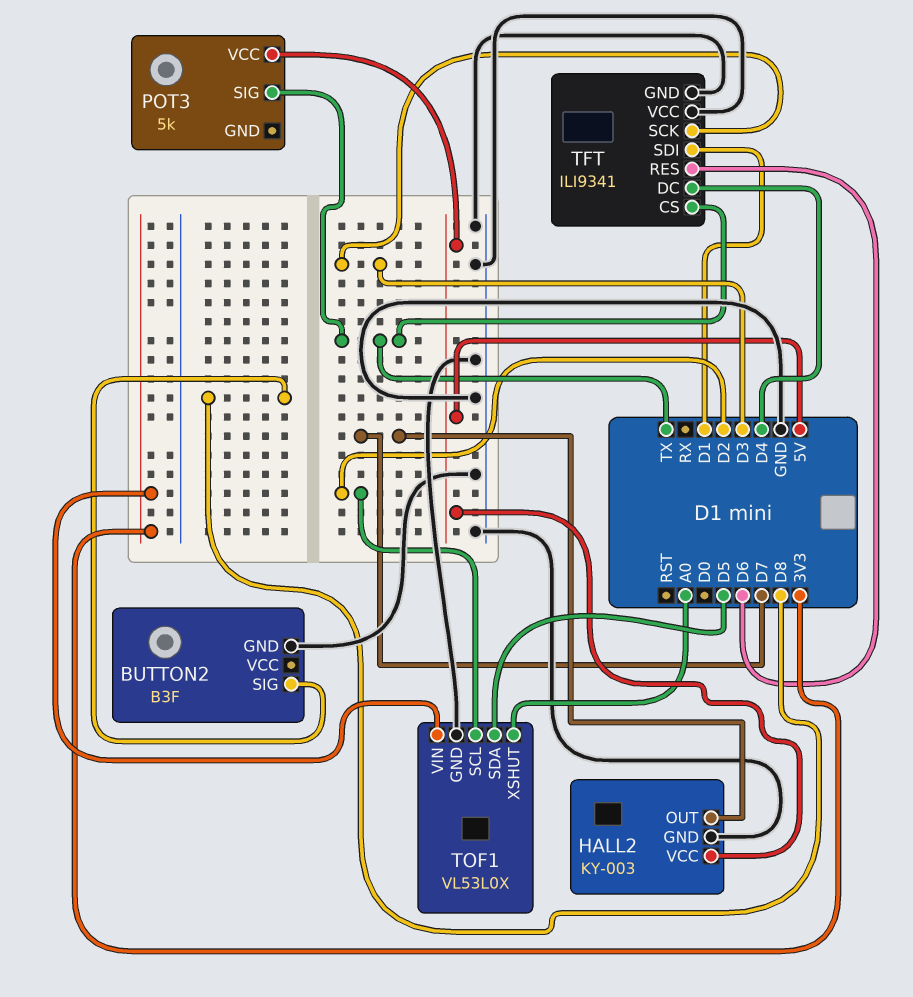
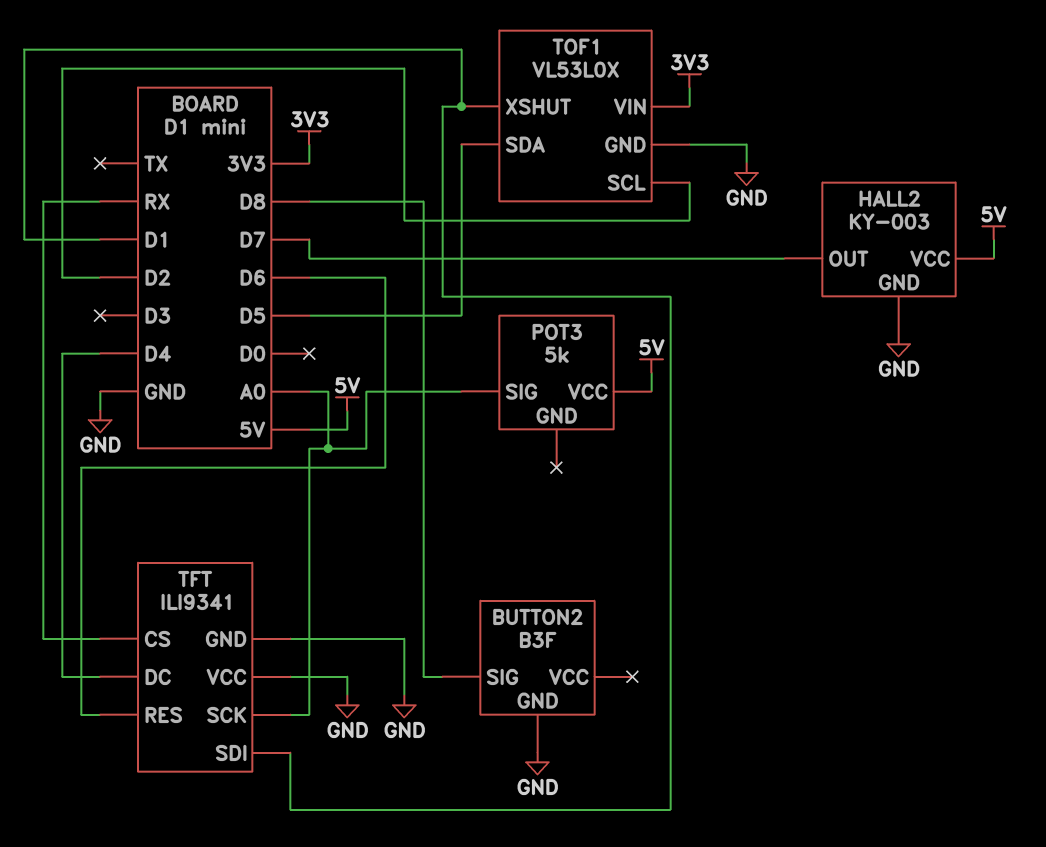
POT3 pin SIG: TX -> A0
TFT pin CS: TX -> RX
TFT pin SCK: D3 -> A0
TOF1 pin XSHUT: A0 -> D1

